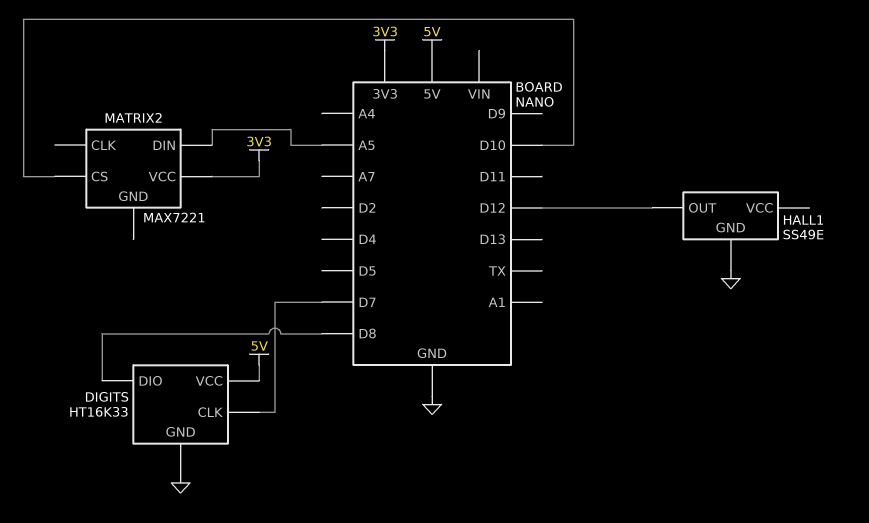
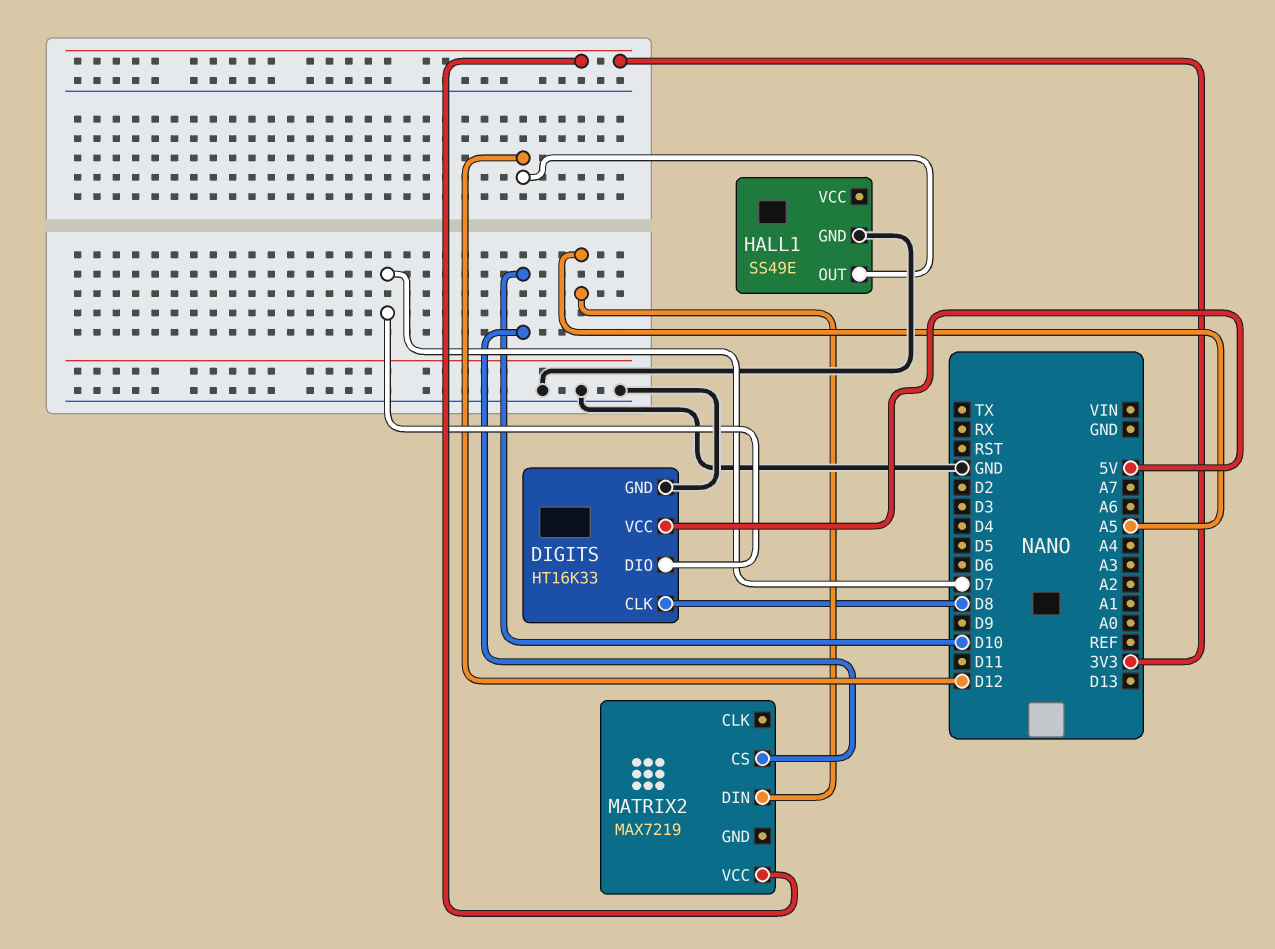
DIGITS pin CLK: D7 -> D8
DIGITS pin DIO: D8 -> D7
MATRIX2: MAX7221 -> MAX7219

